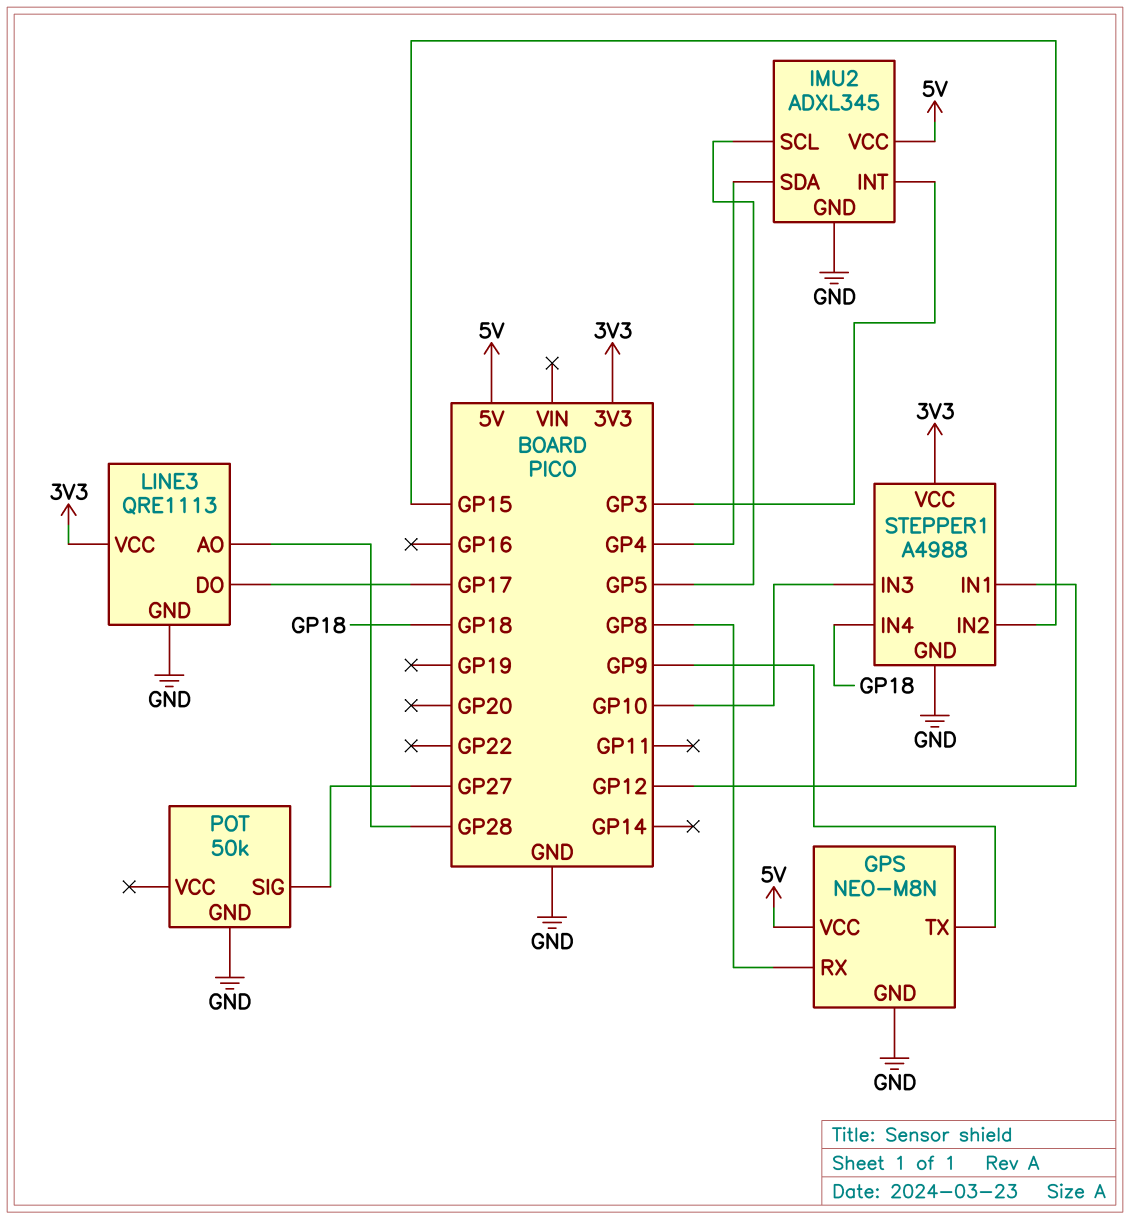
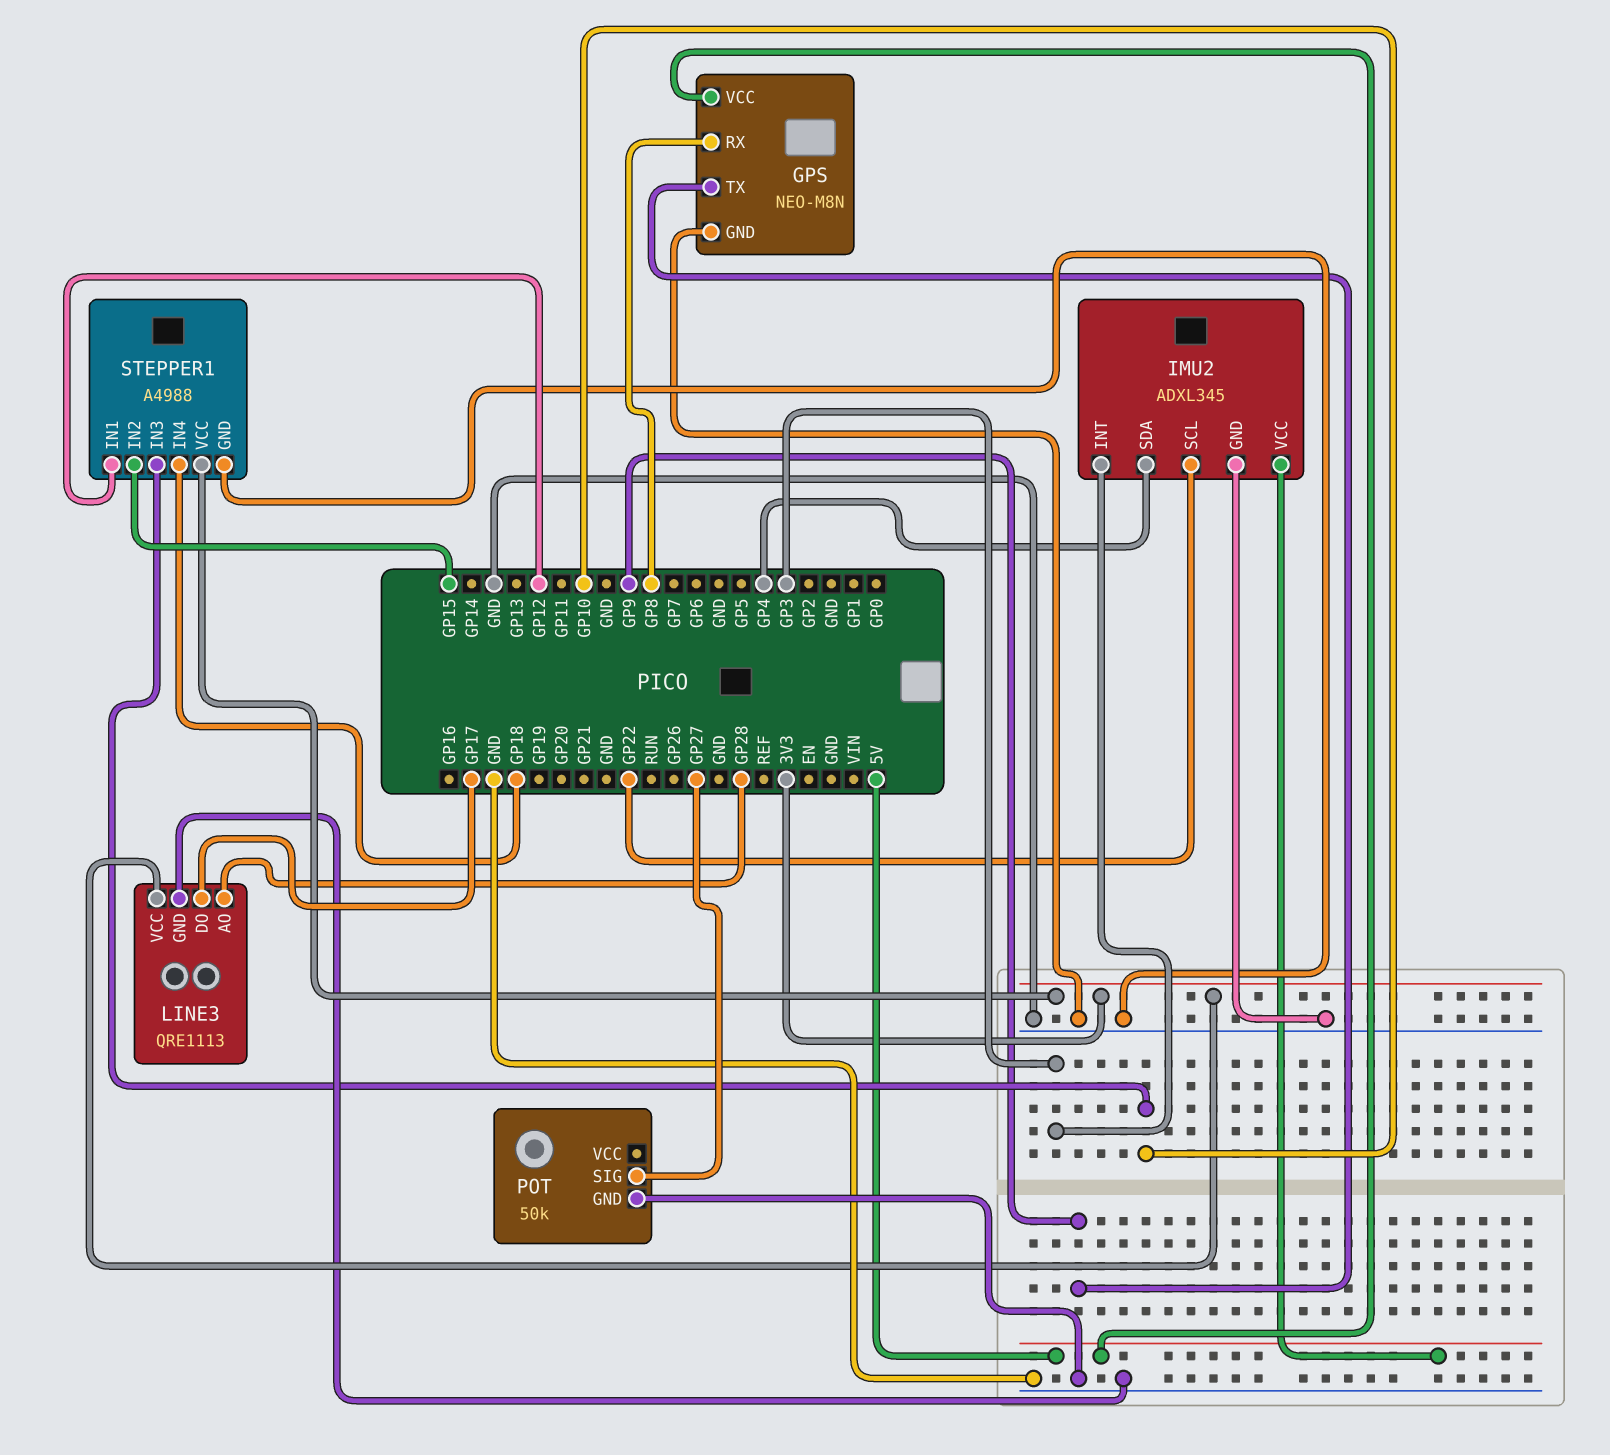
IMU2 pin SCL: GP5 -> GP22

